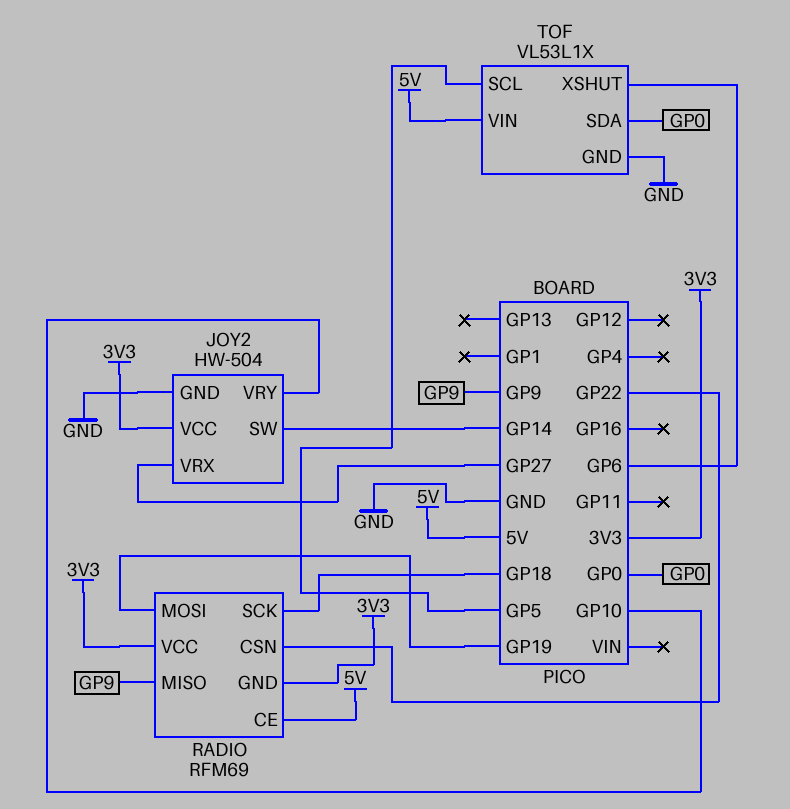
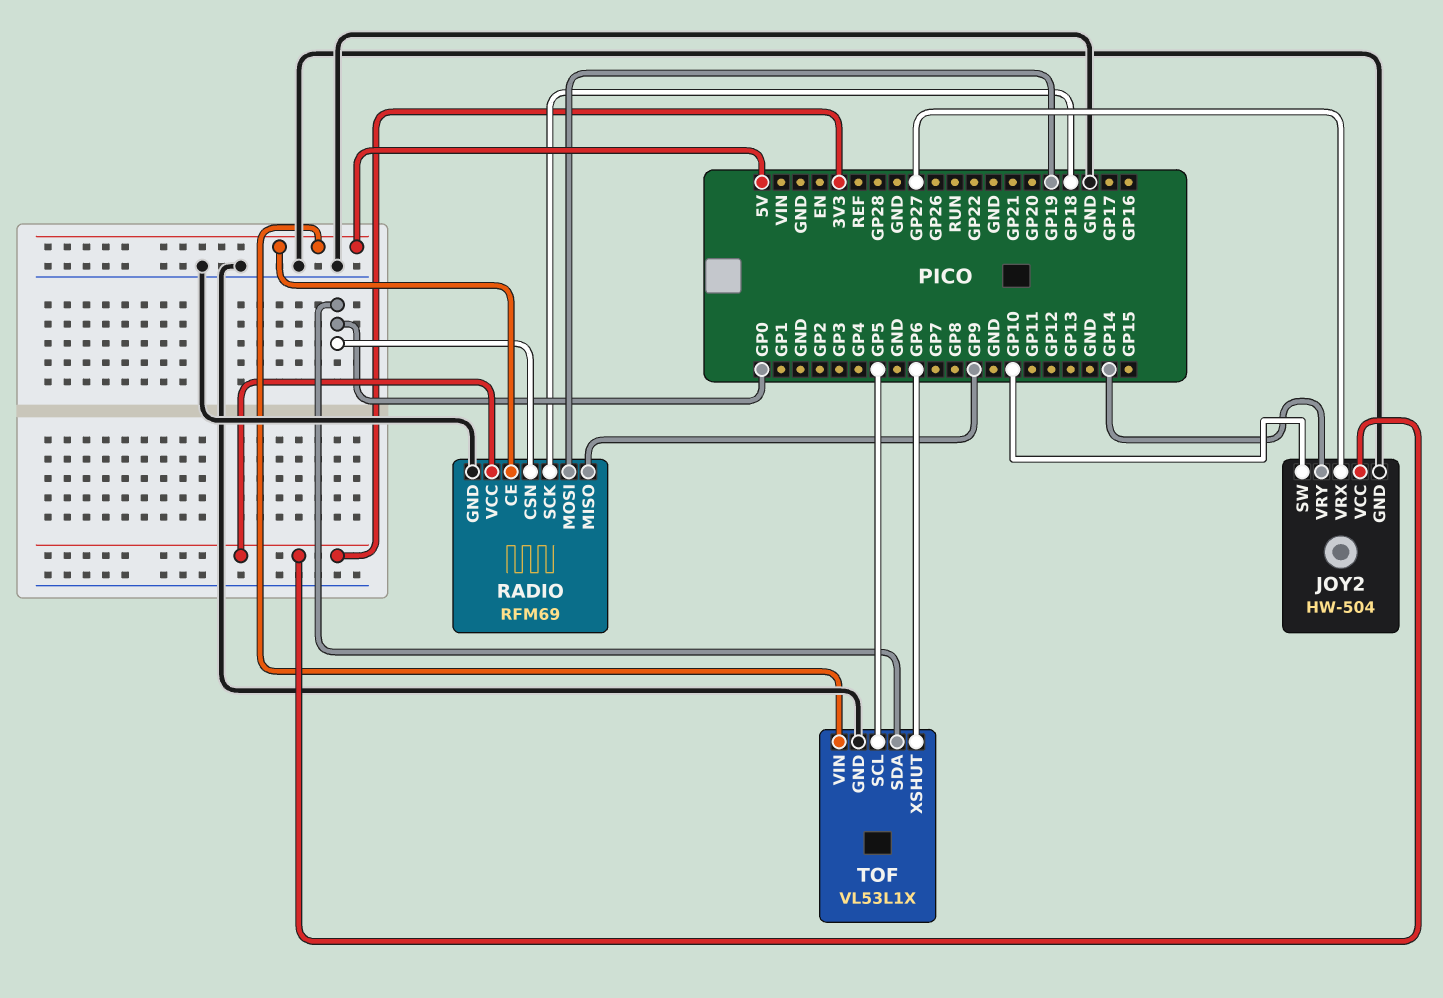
JOY2 pin SW: GP14 -> GP10
JOY2 pin VRY: GP10 -> GP14
RADIO pin CSN: GP22 -> GP0
RADIO pin GND: 3V3 -> GND

